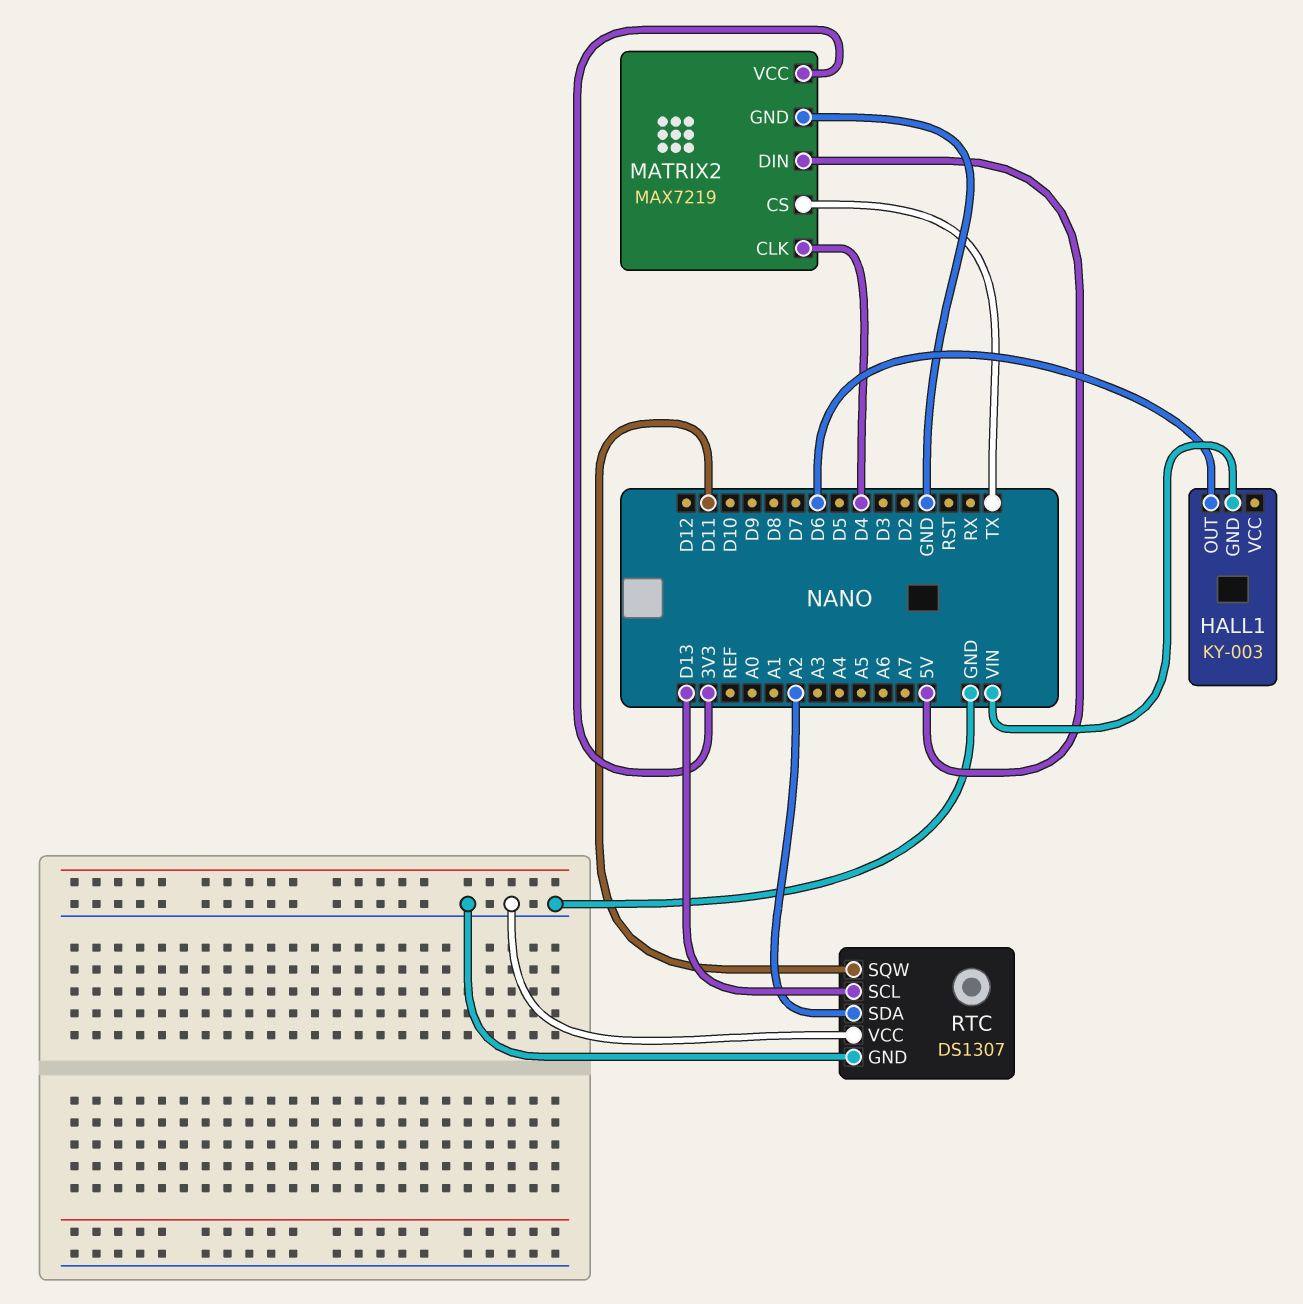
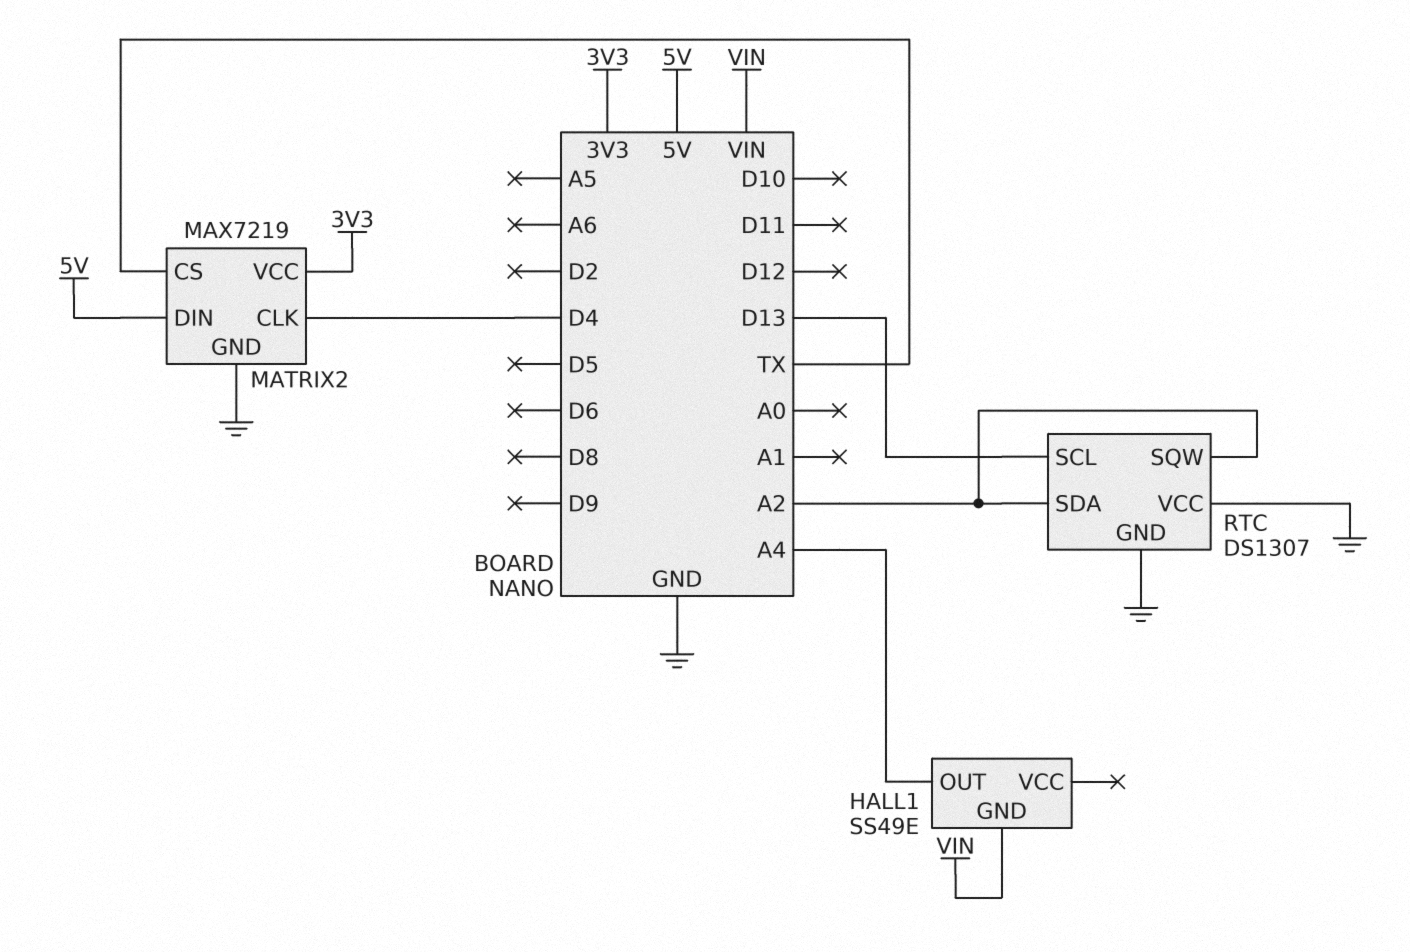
HALL1: KY-003 -> SS49E
HALL1 pin OUT: D6 -> A4
RTC pin SQW: D11 -> A2

